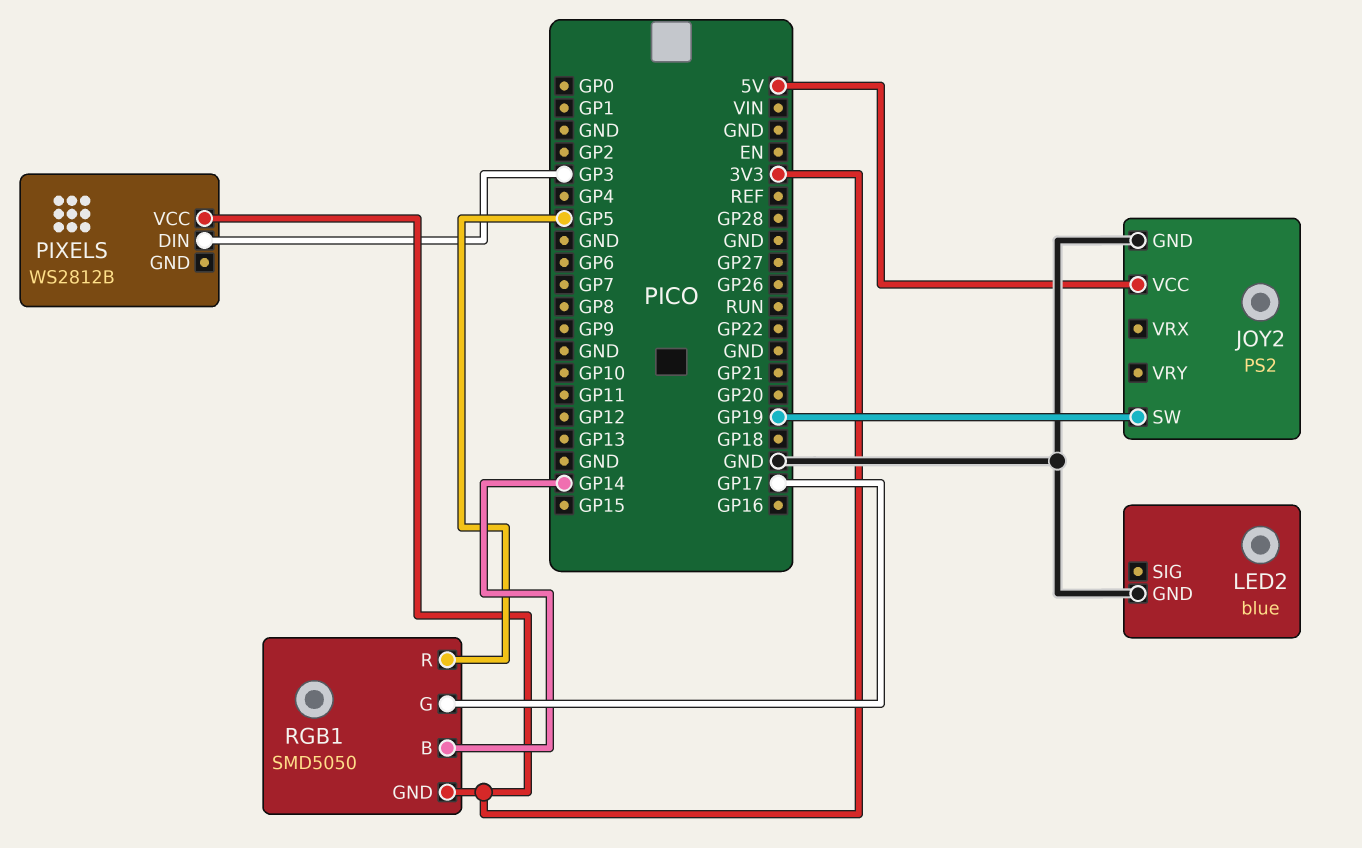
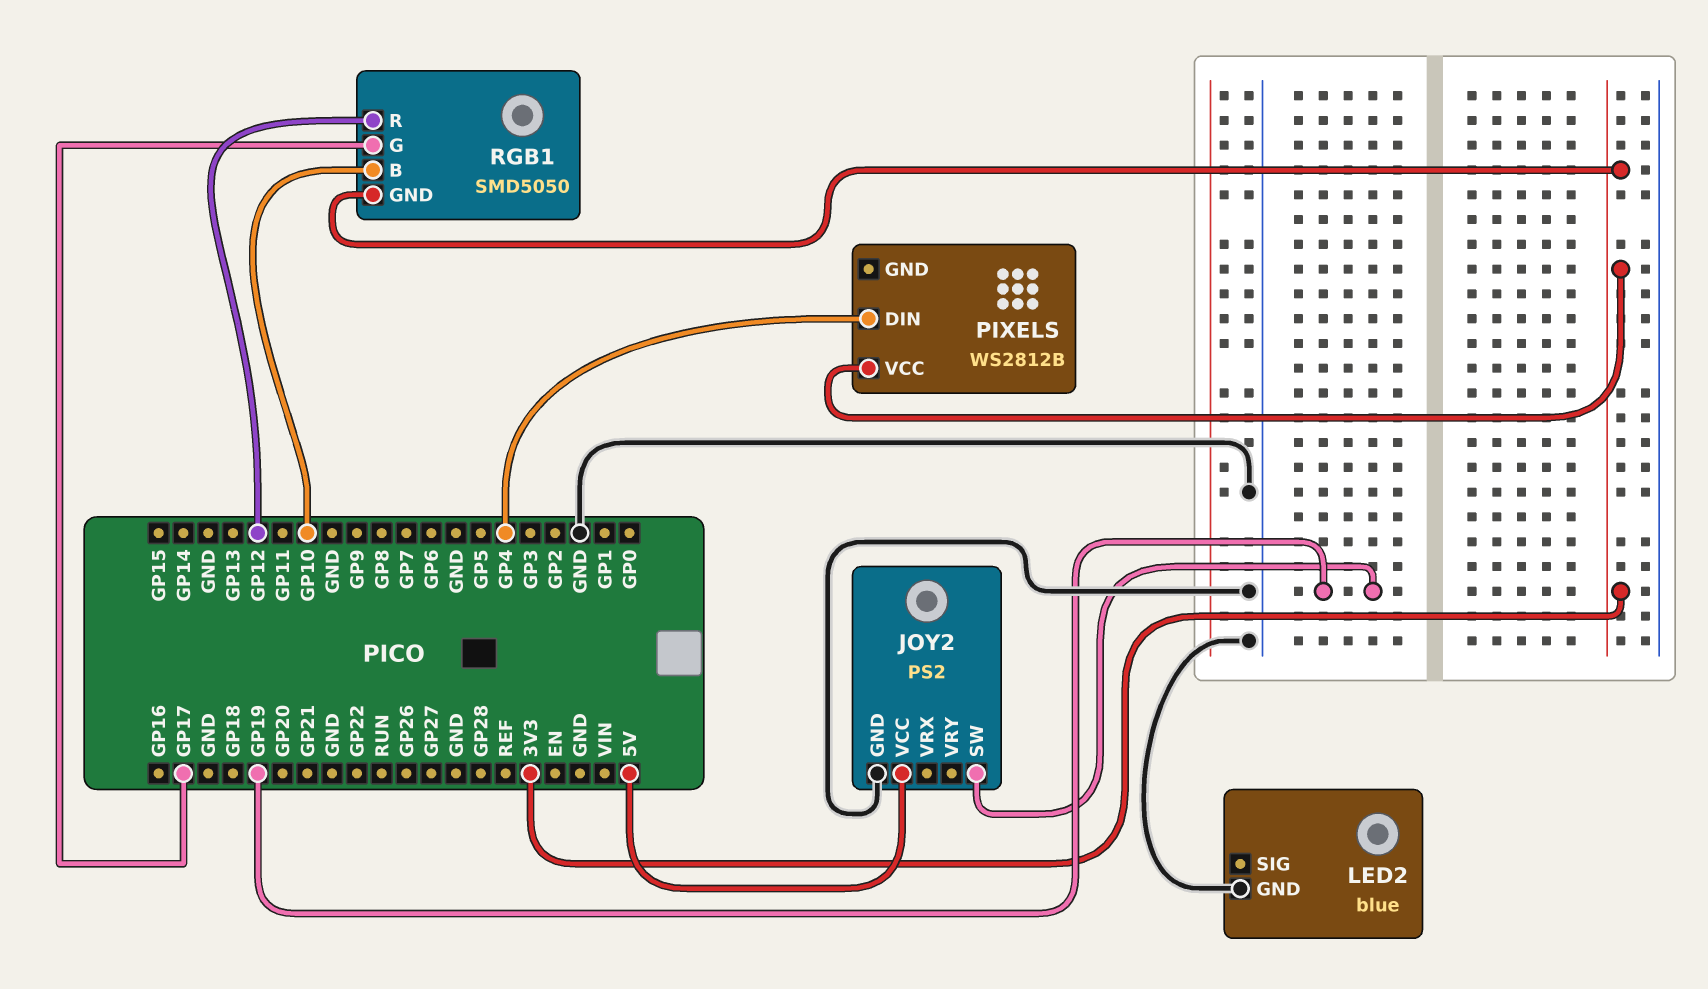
PIXELS pin DIN: GP3 -> GP4
RGB1 pin B: GP14 -> GP10
RGB1 pin R: GP5 -> GP12

